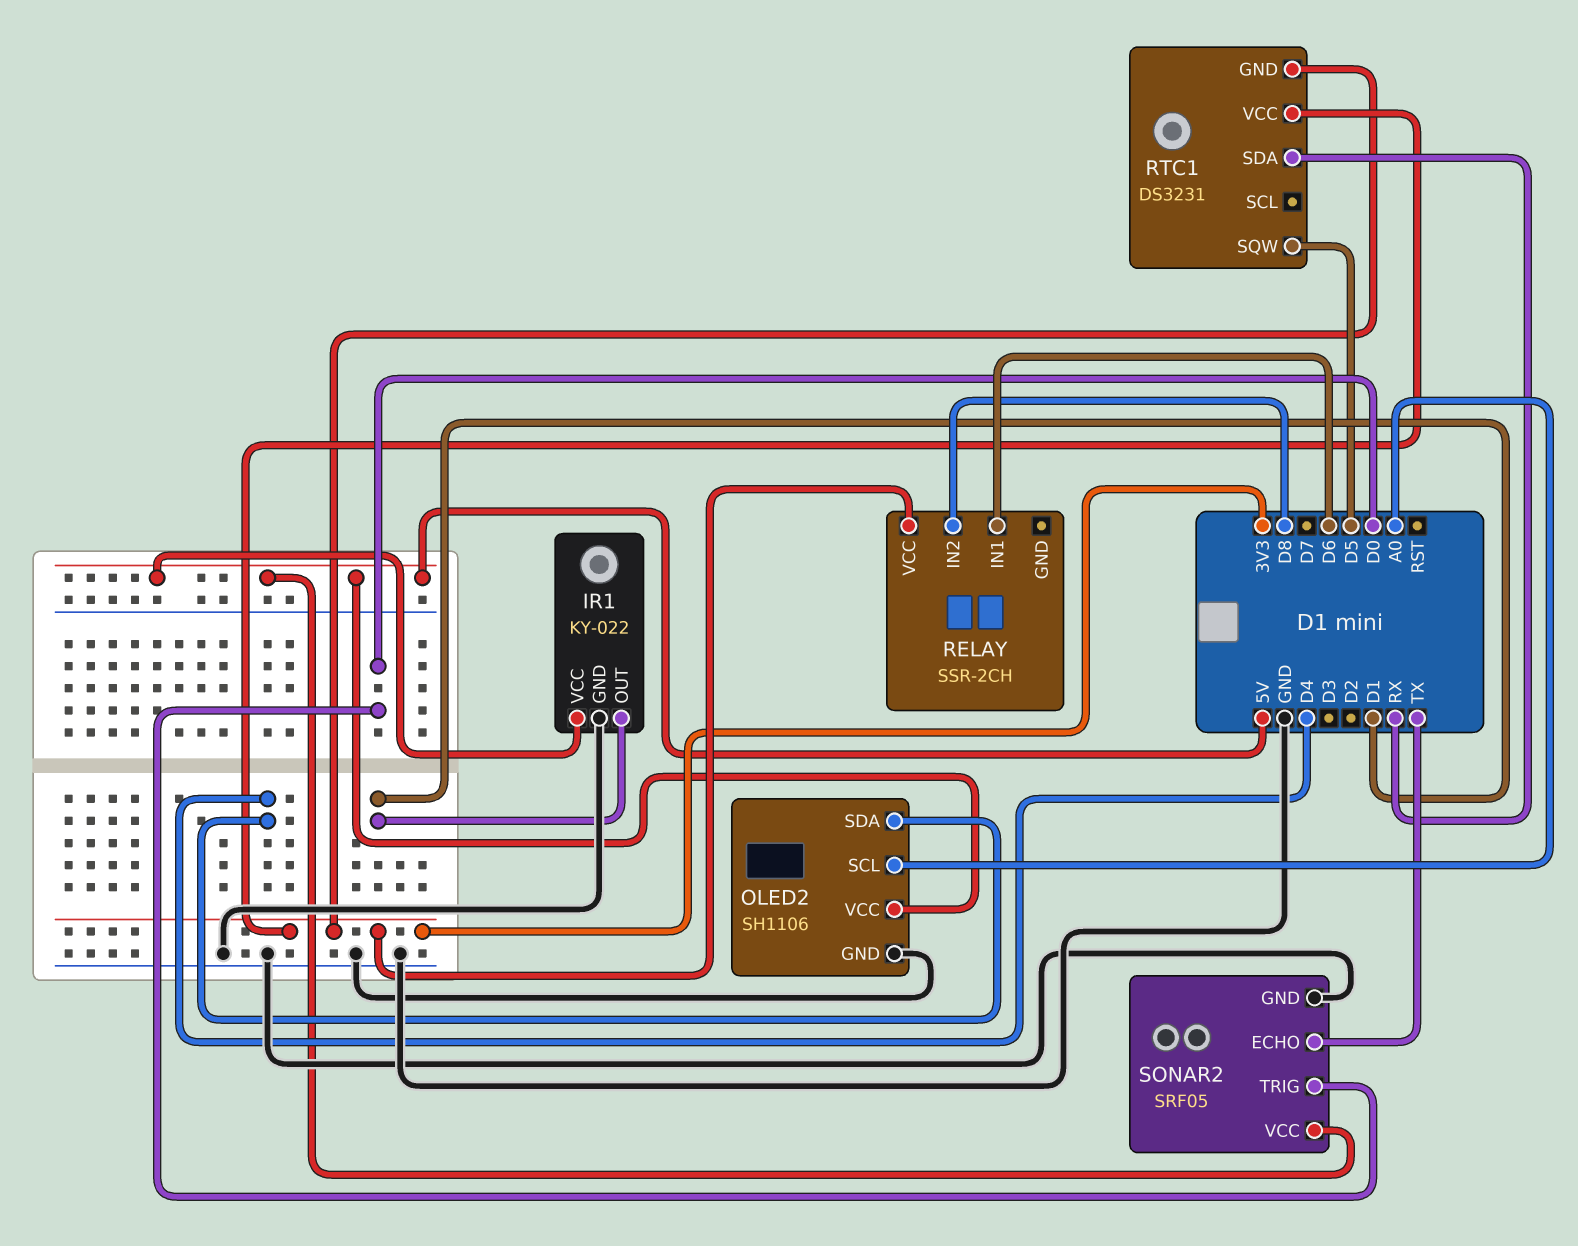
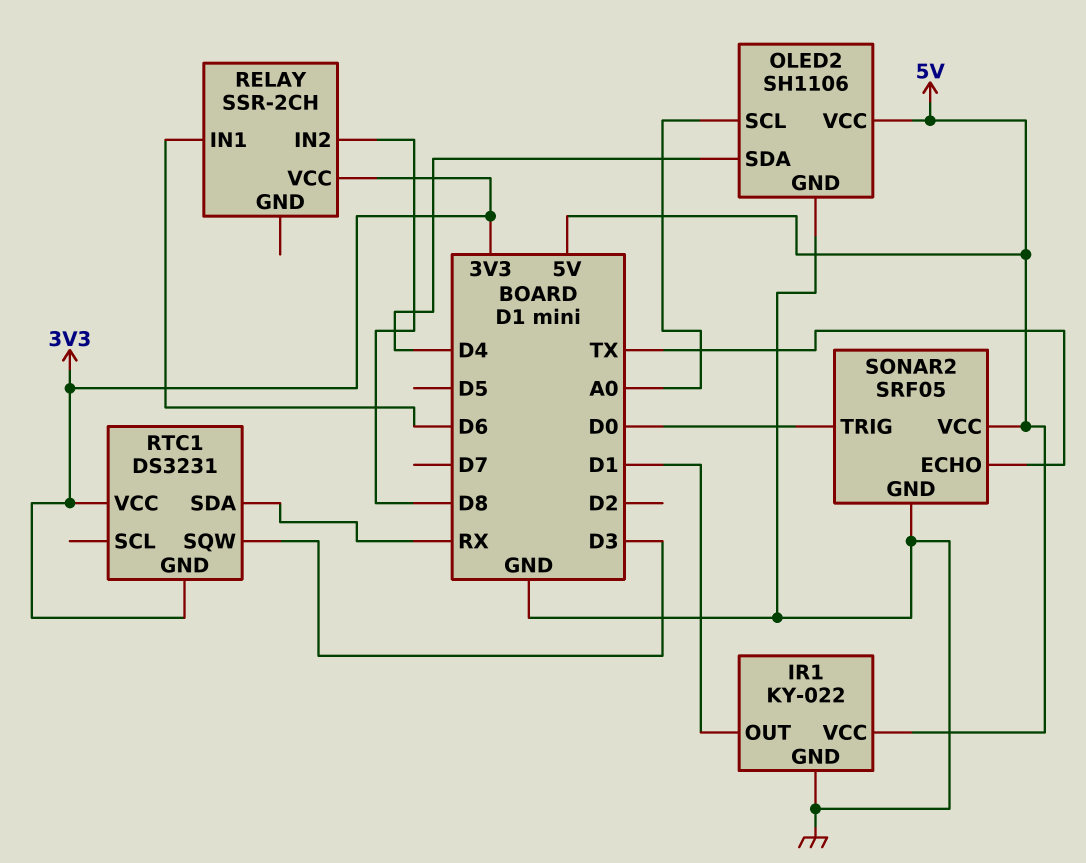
RTC1 pin SQW: D5 -> D3

